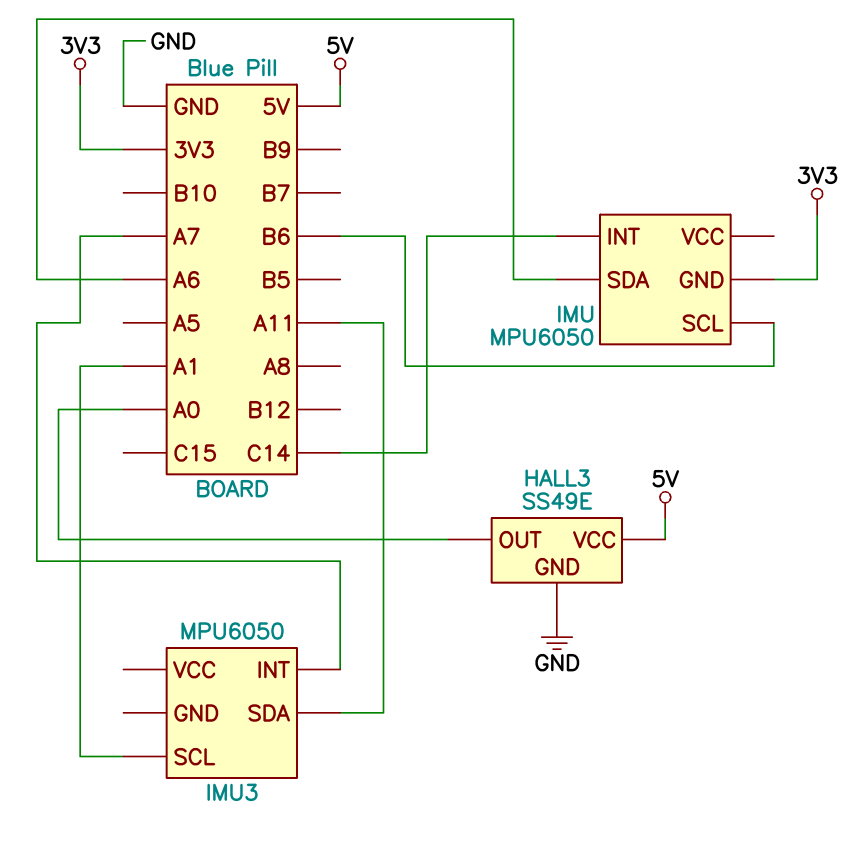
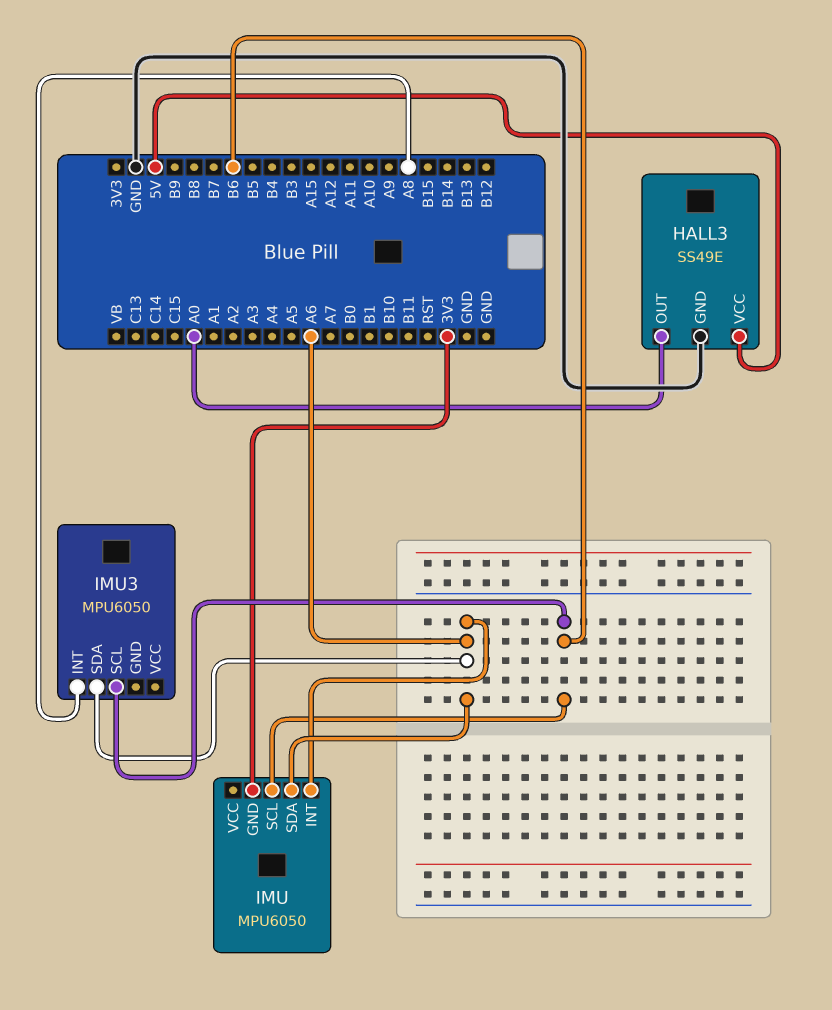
IMU pin INT: C14 -> A6
IMU3 pin INT: A7 -> A8
IMU3 pin SCL: A1 -> B6
IMU3 pin SDA: A11 -> A6

